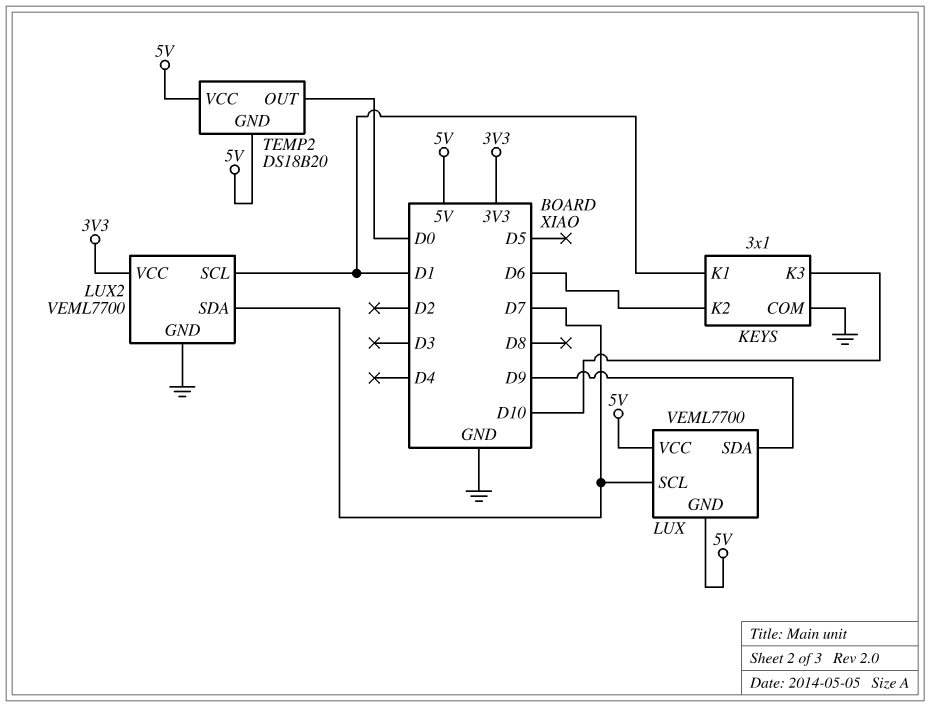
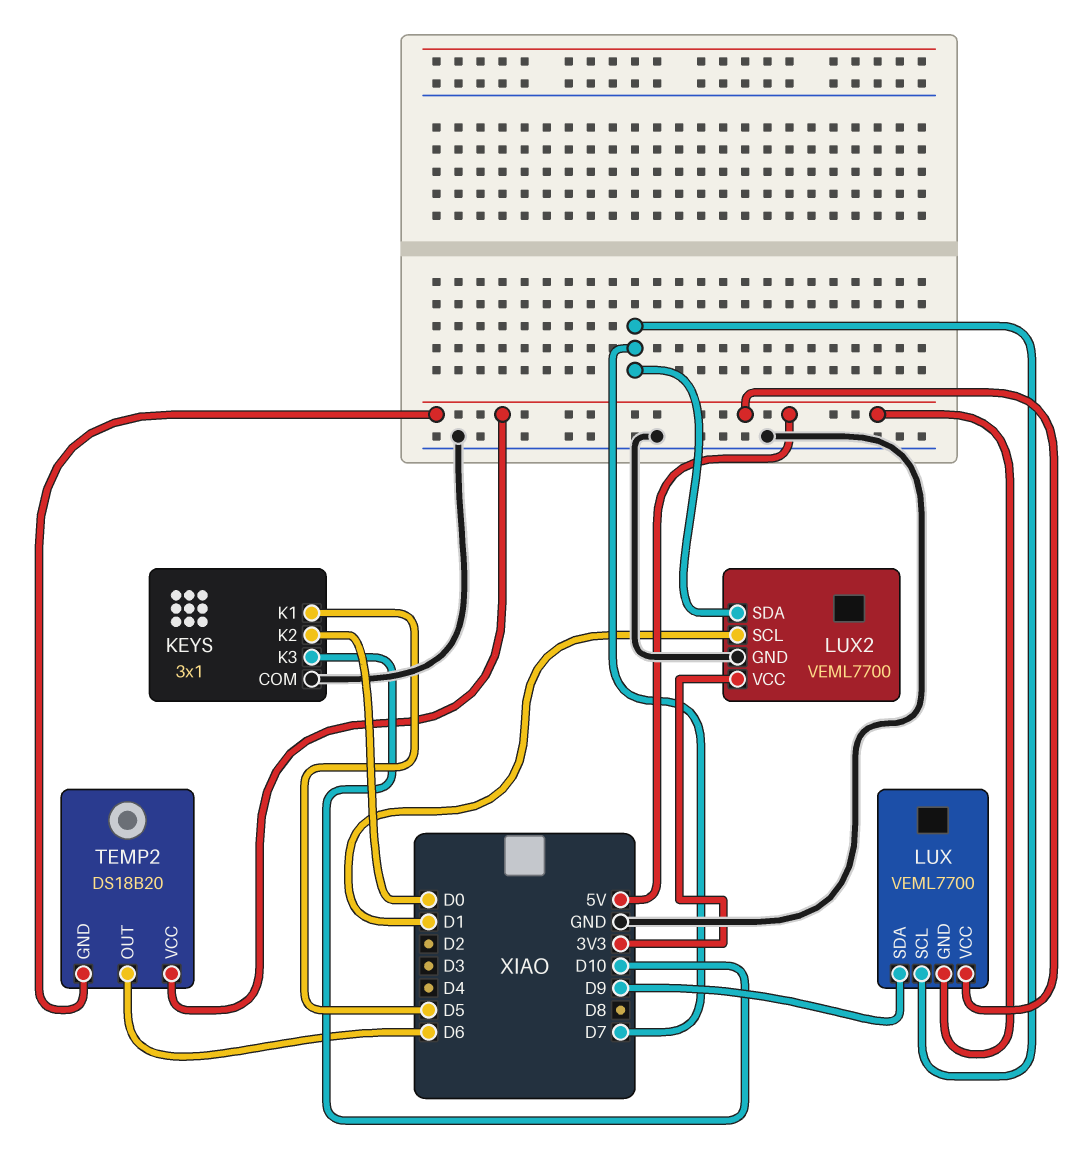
KEYS pin K1: D1 -> D5
KEYS pin K2: D6 -> D0
TEMP2 pin OUT: D0 -> D6

